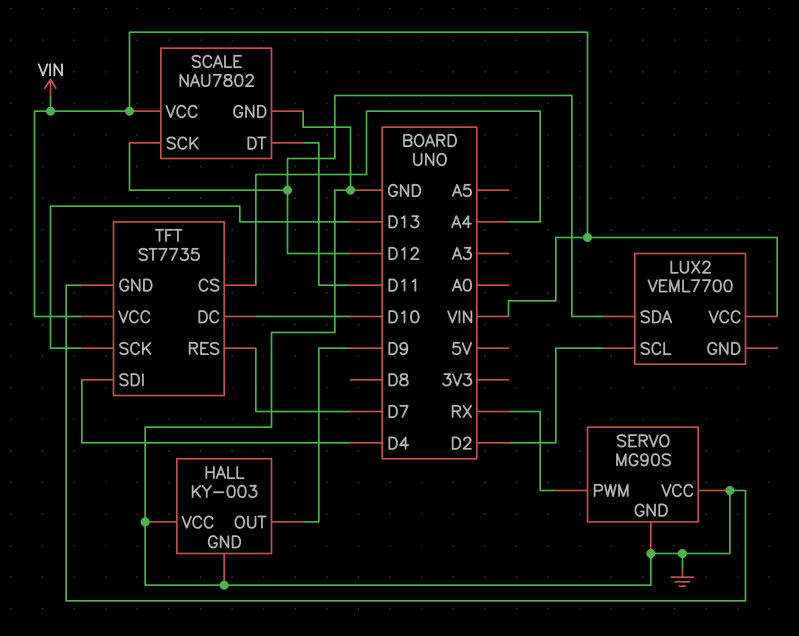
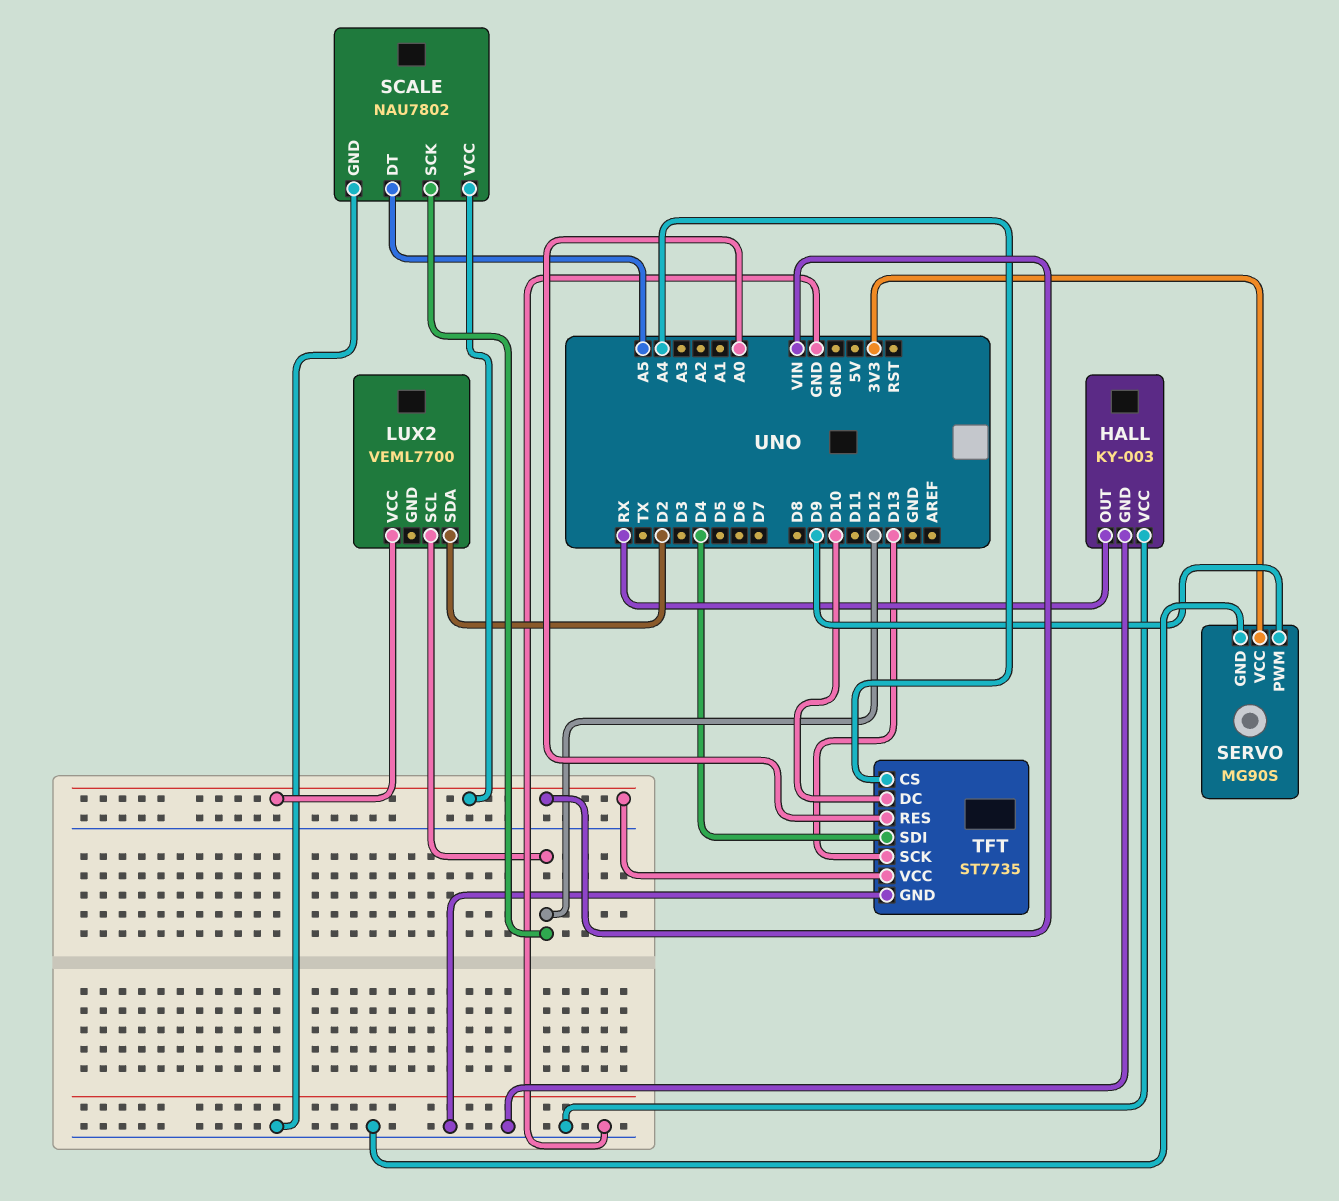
HALL pin OUT: D9 -> RX
LUX2 pin SCL: D2 -> D12
LUX2 pin SDA: D12 -> D2
SCALE pin DT: D11 -> A5
SERVO pin PWM: RX -> D9
SERVO pin VCC: GND -> 3V3
TFT pin RES: D7 -> A0

